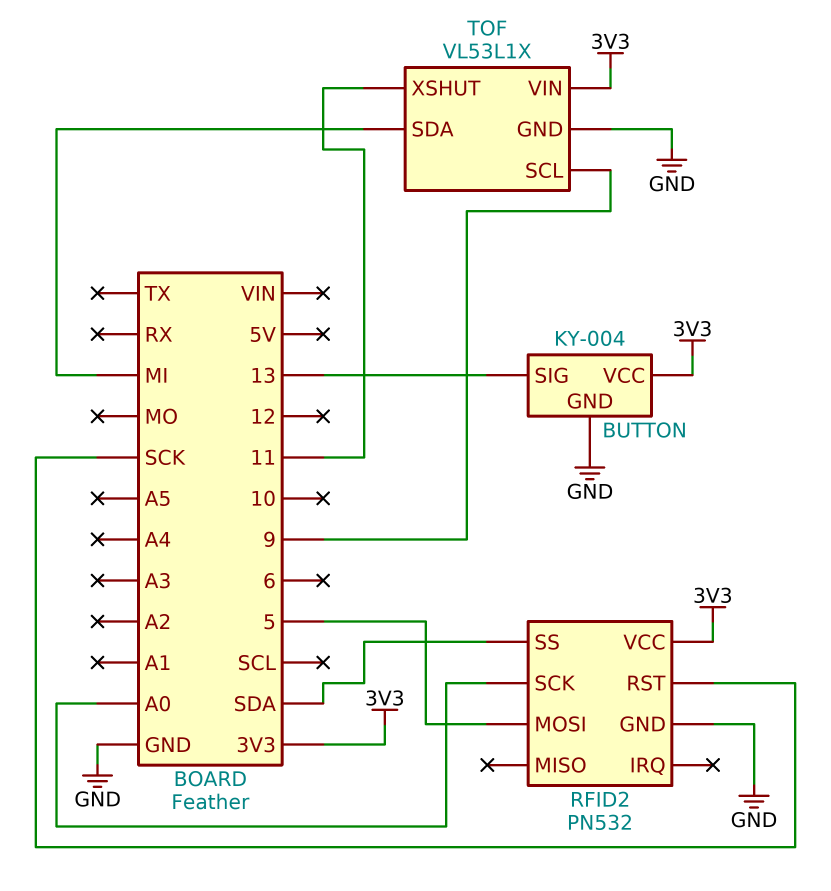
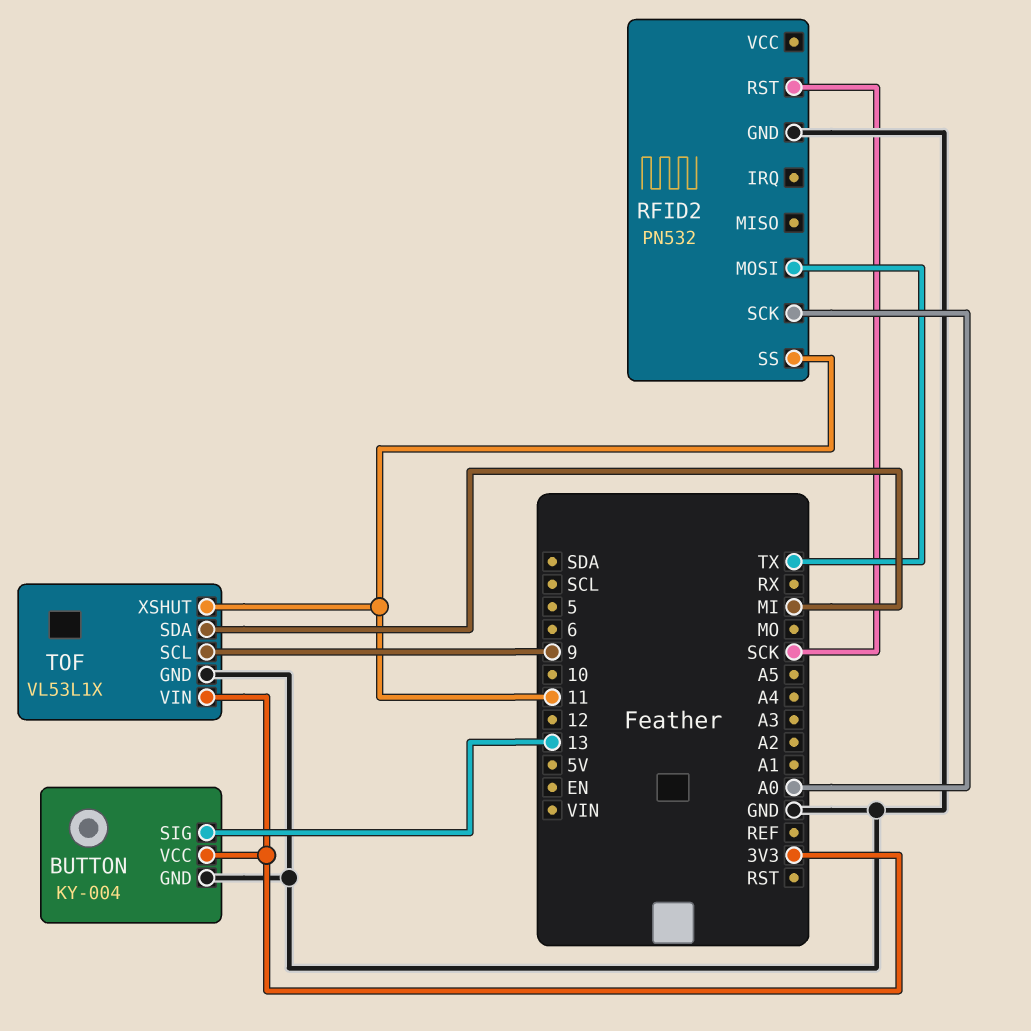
RFID2 pin MOSI: 5 -> TX
RFID2 pin SS: SDA -> 11
RFID2 pin VCC: 3V3 -> none

